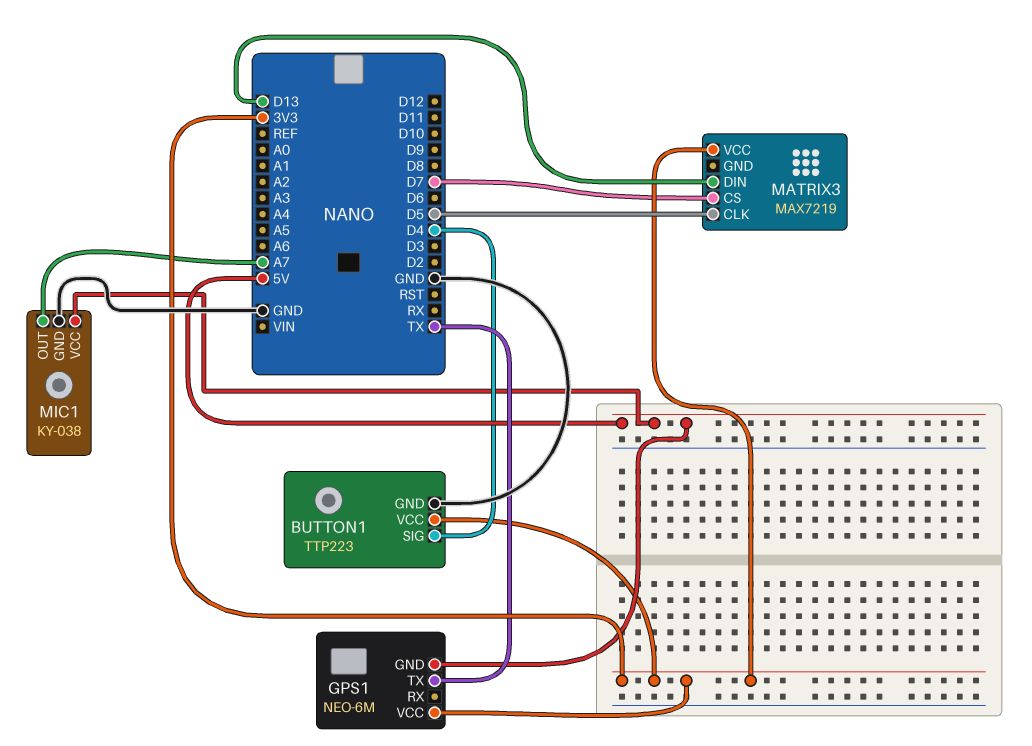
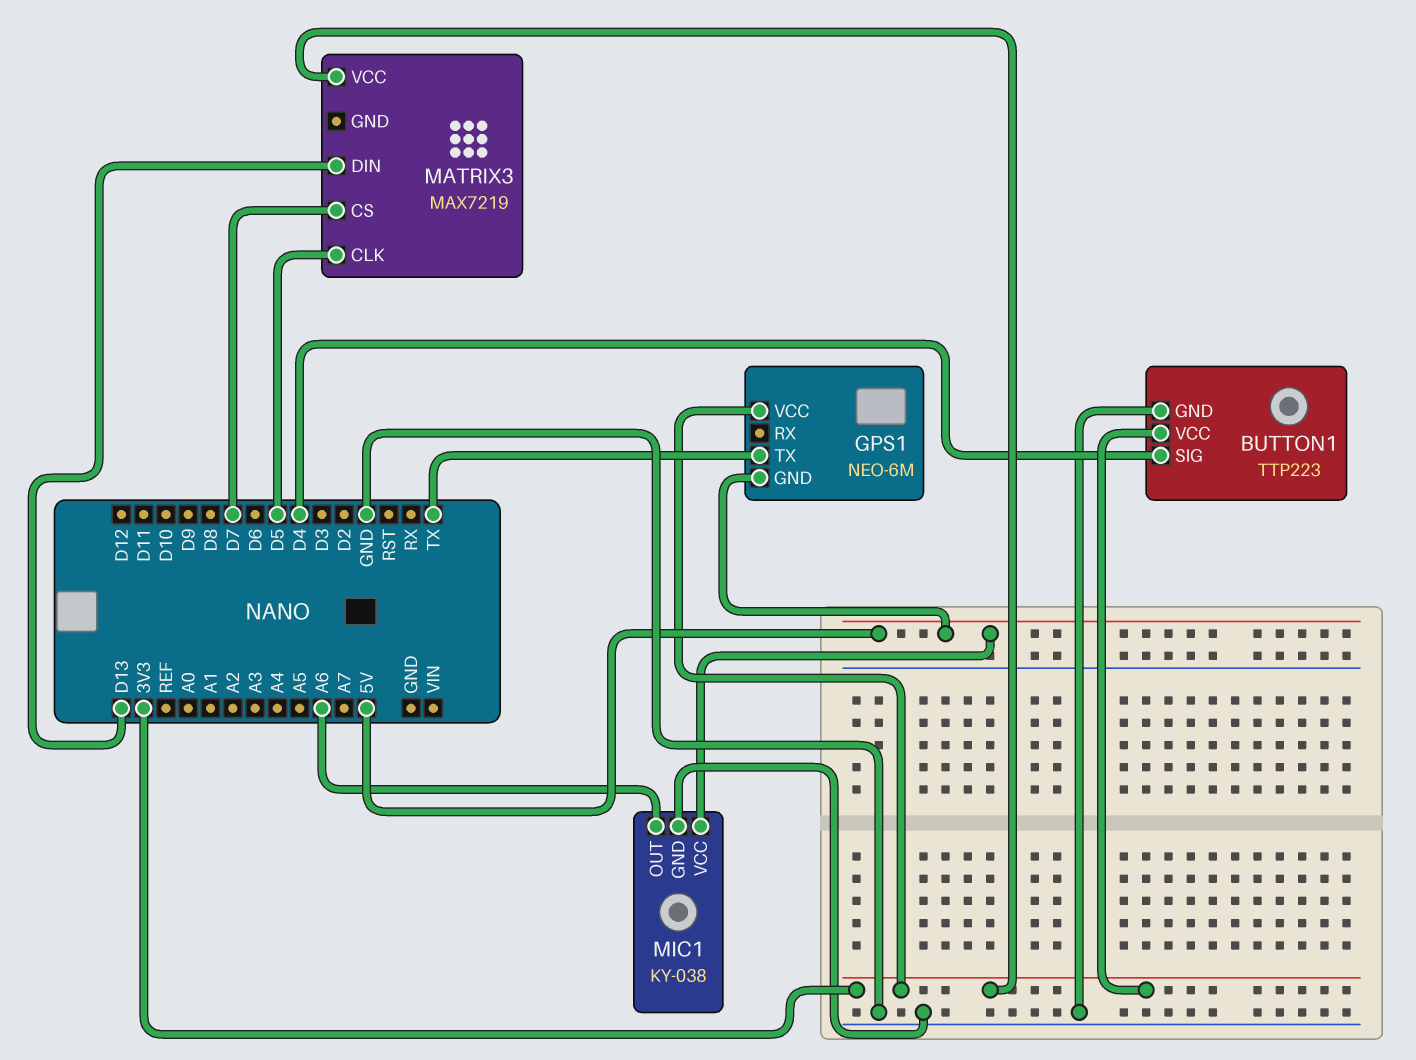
MIC1 pin OUT: A7 -> A6

